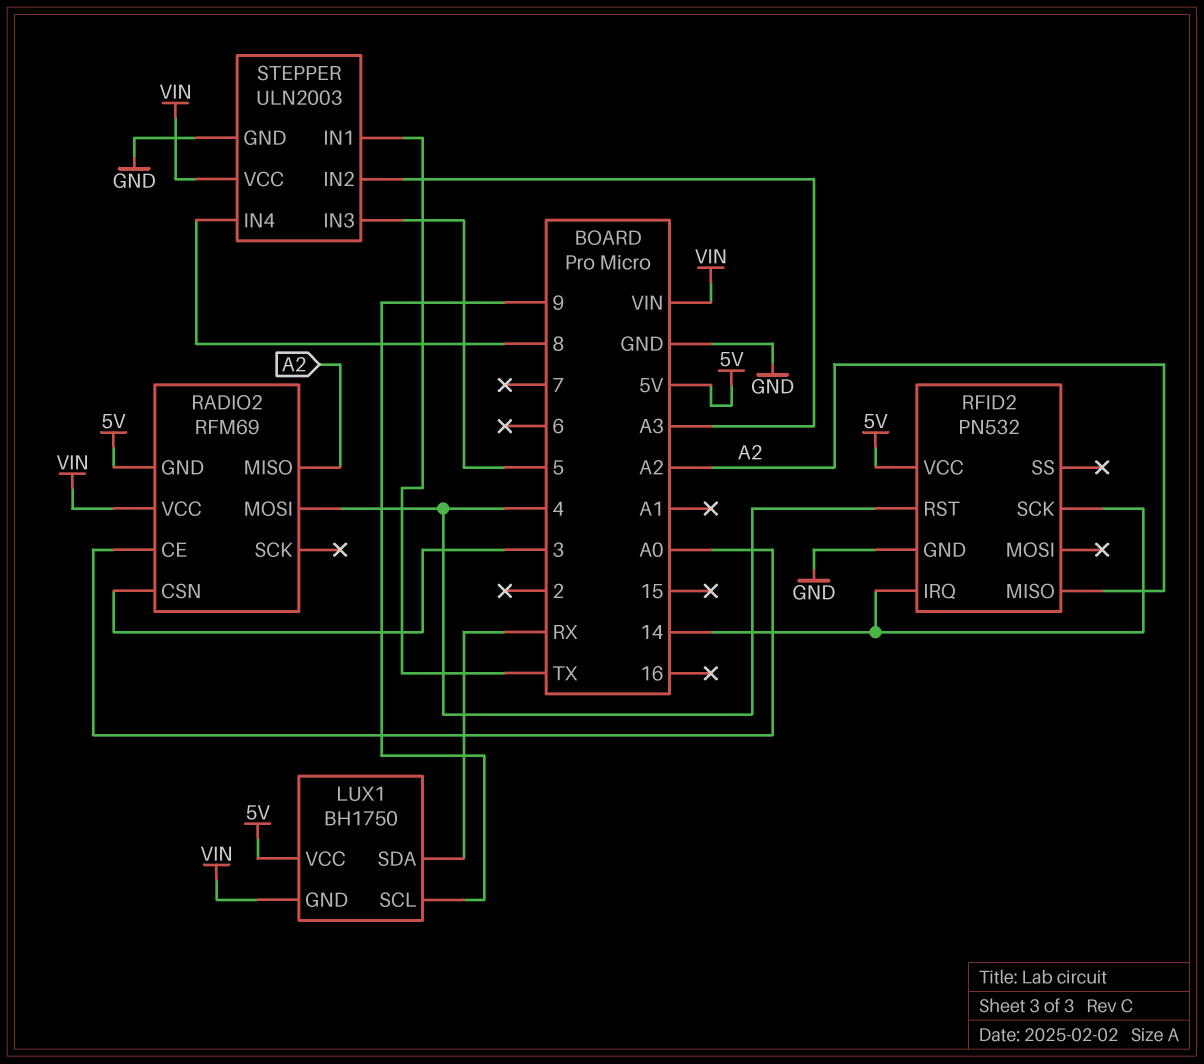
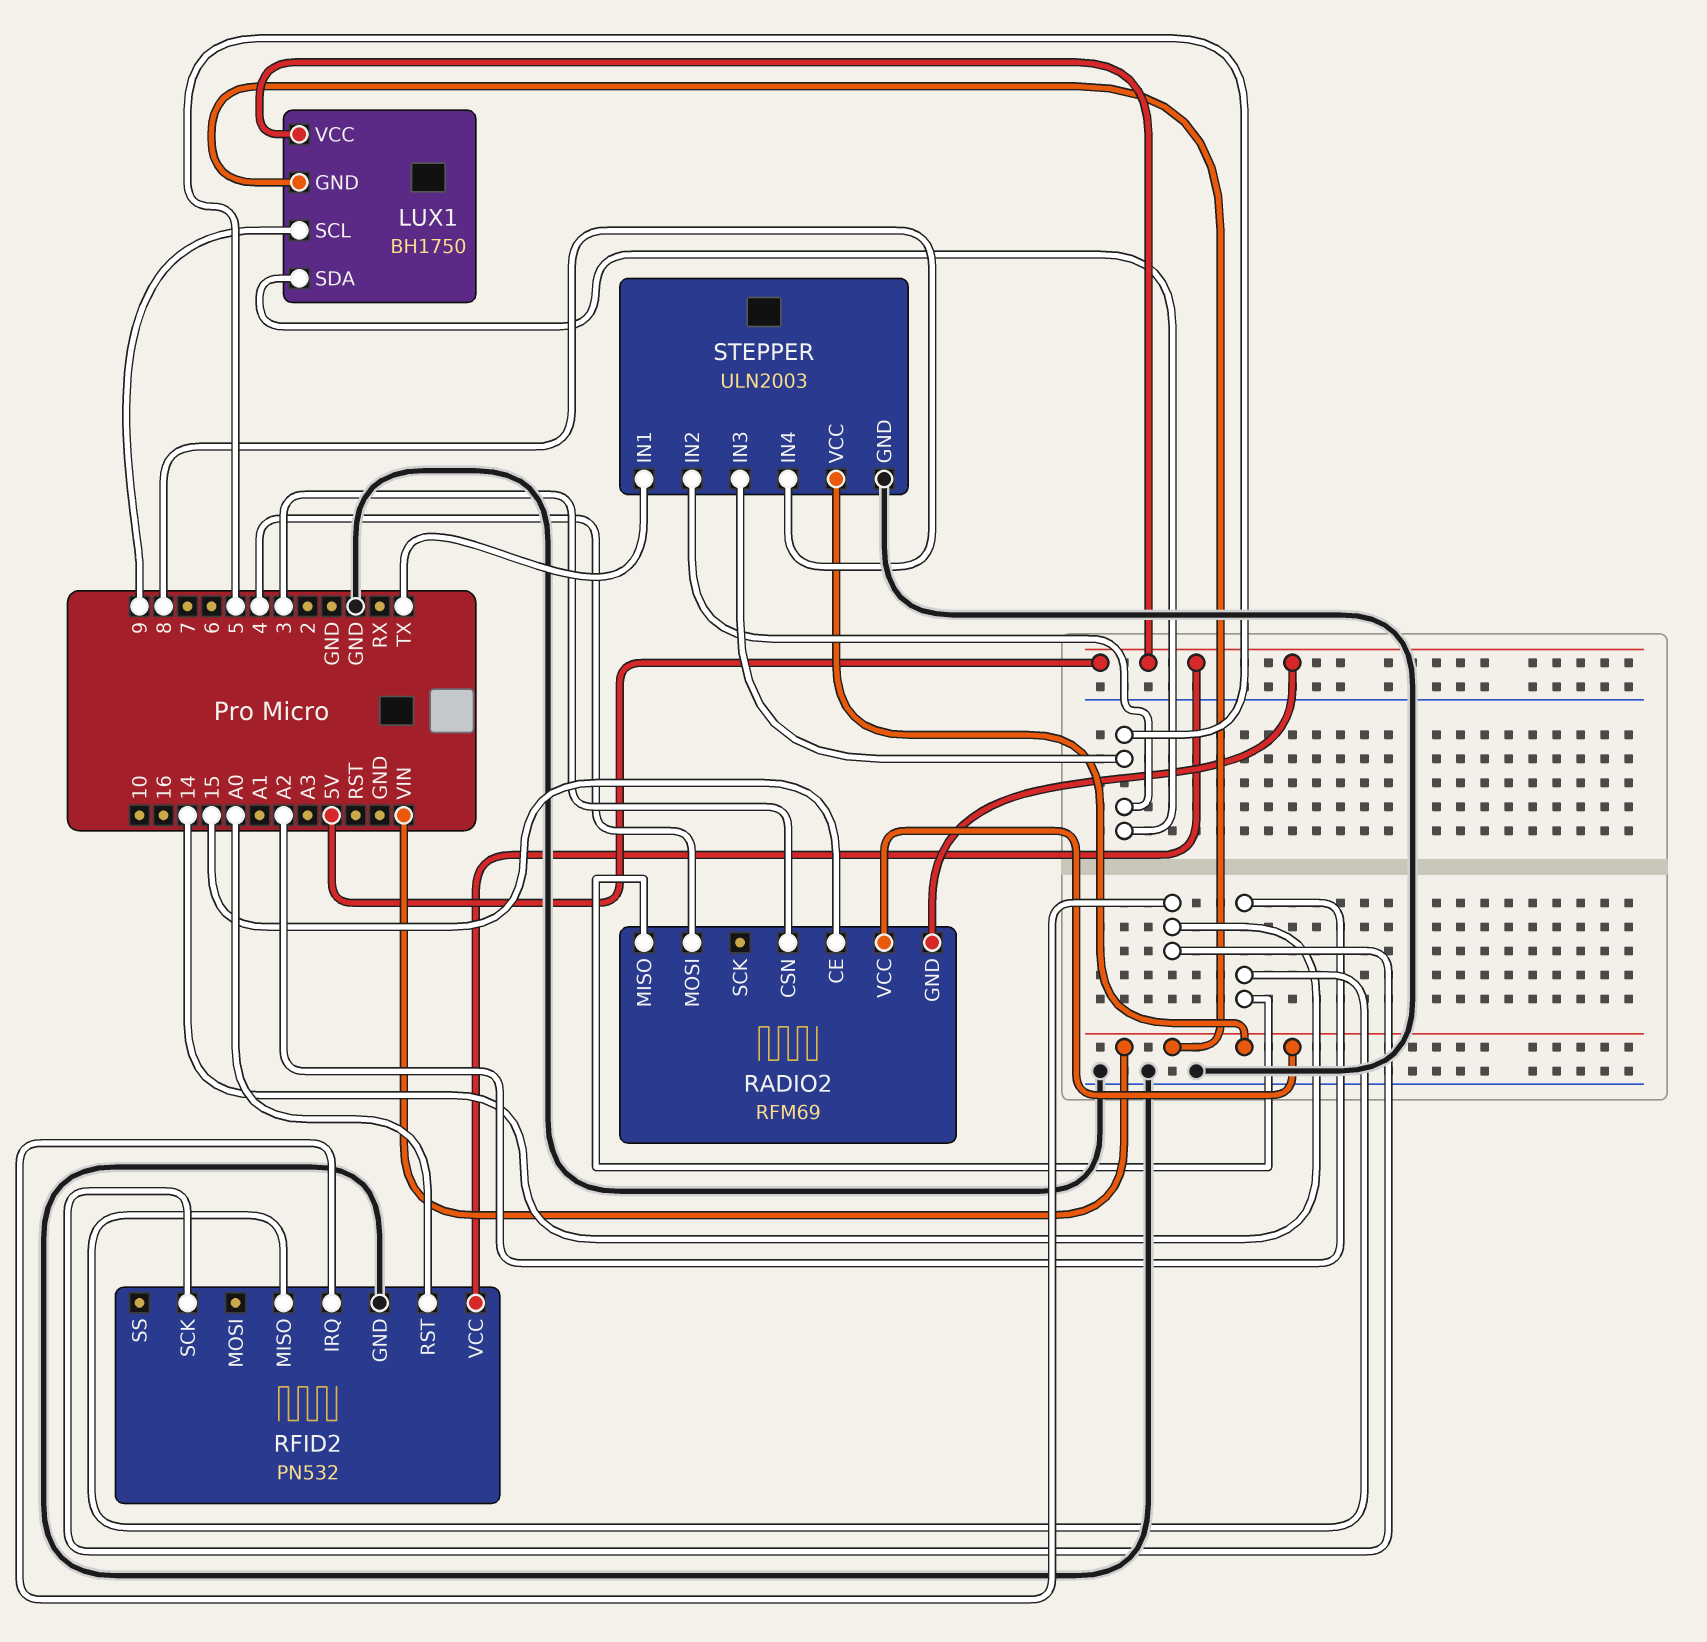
LUX1 pin SDA: RX -> 5
RADIO2 pin CE: A0 -> 15
RFID2 pin RST: 4 -> A0
STEPPER pin IN2: A3 -> 5

